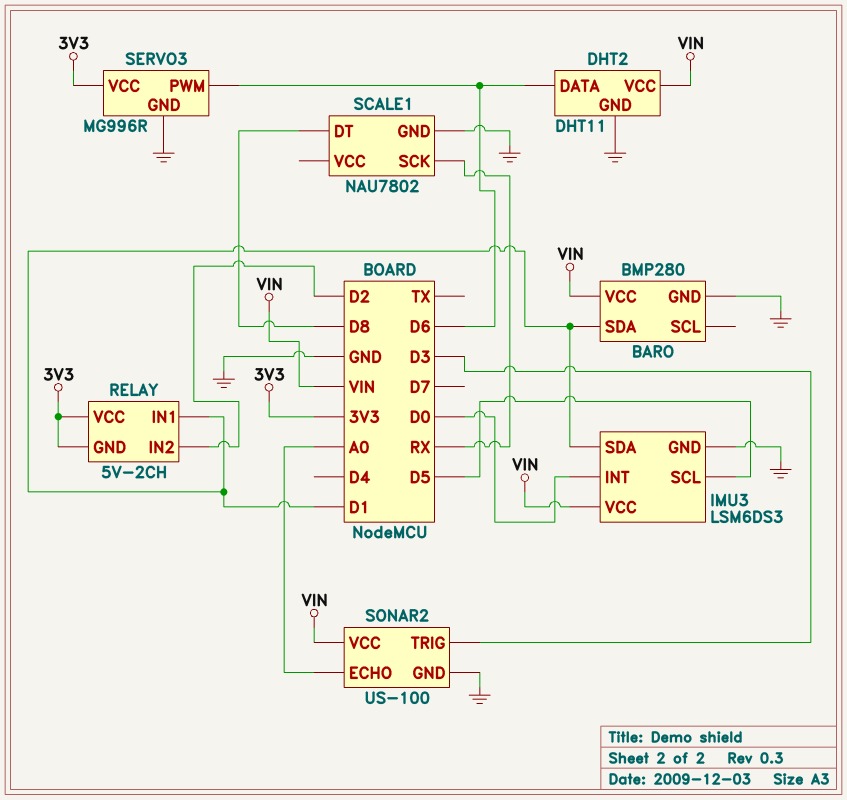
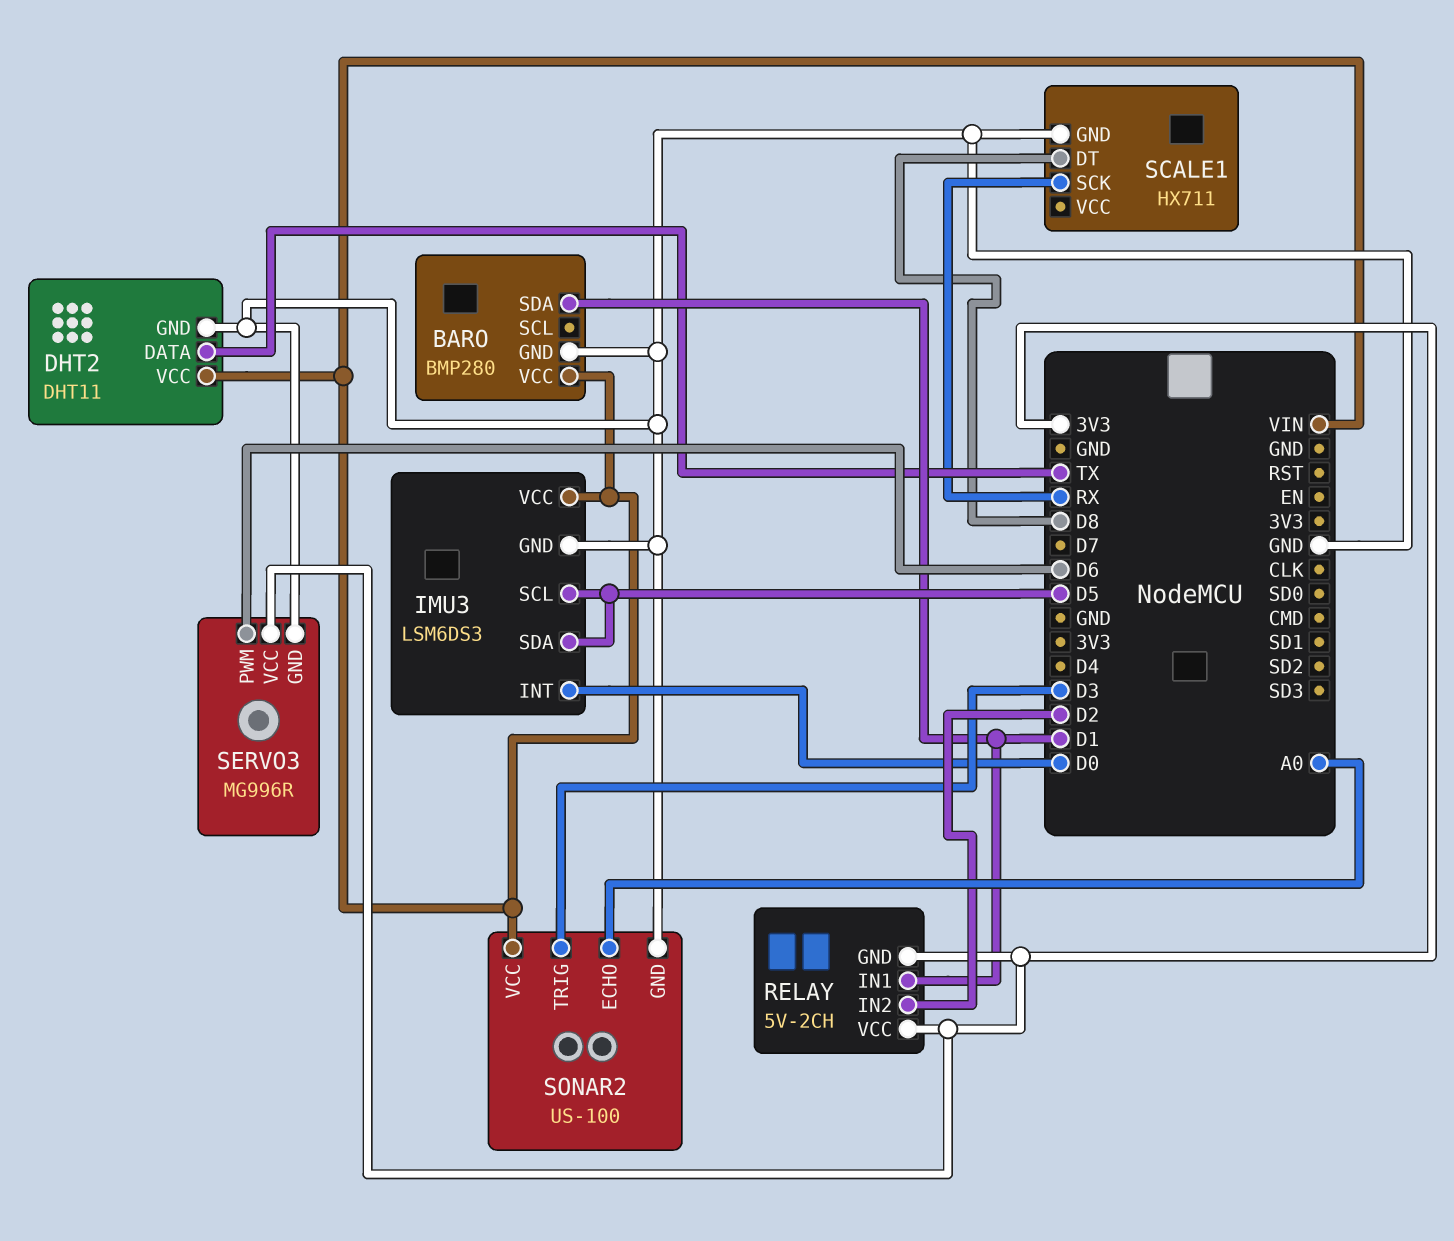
DHT2 pin DATA: D6 -> TX
IMU3 pin SDA: D1 -> D5
SCALE1: NAU7802 -> HX711

